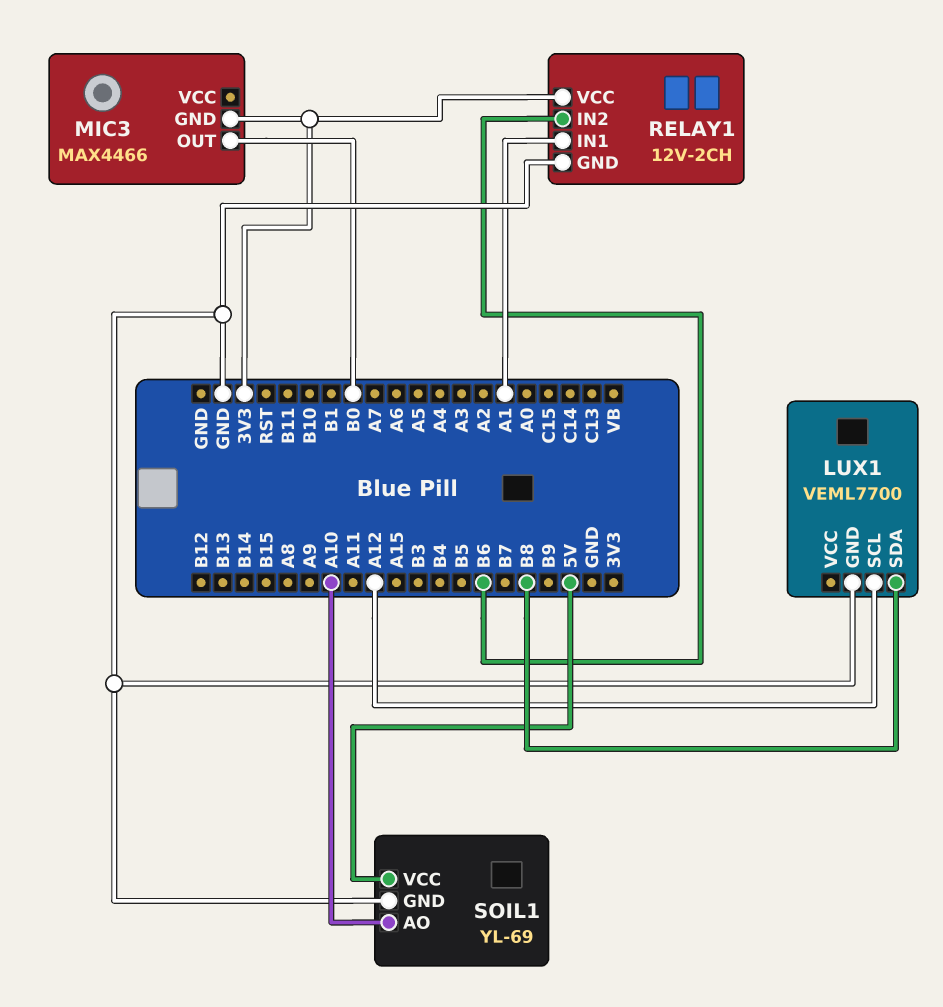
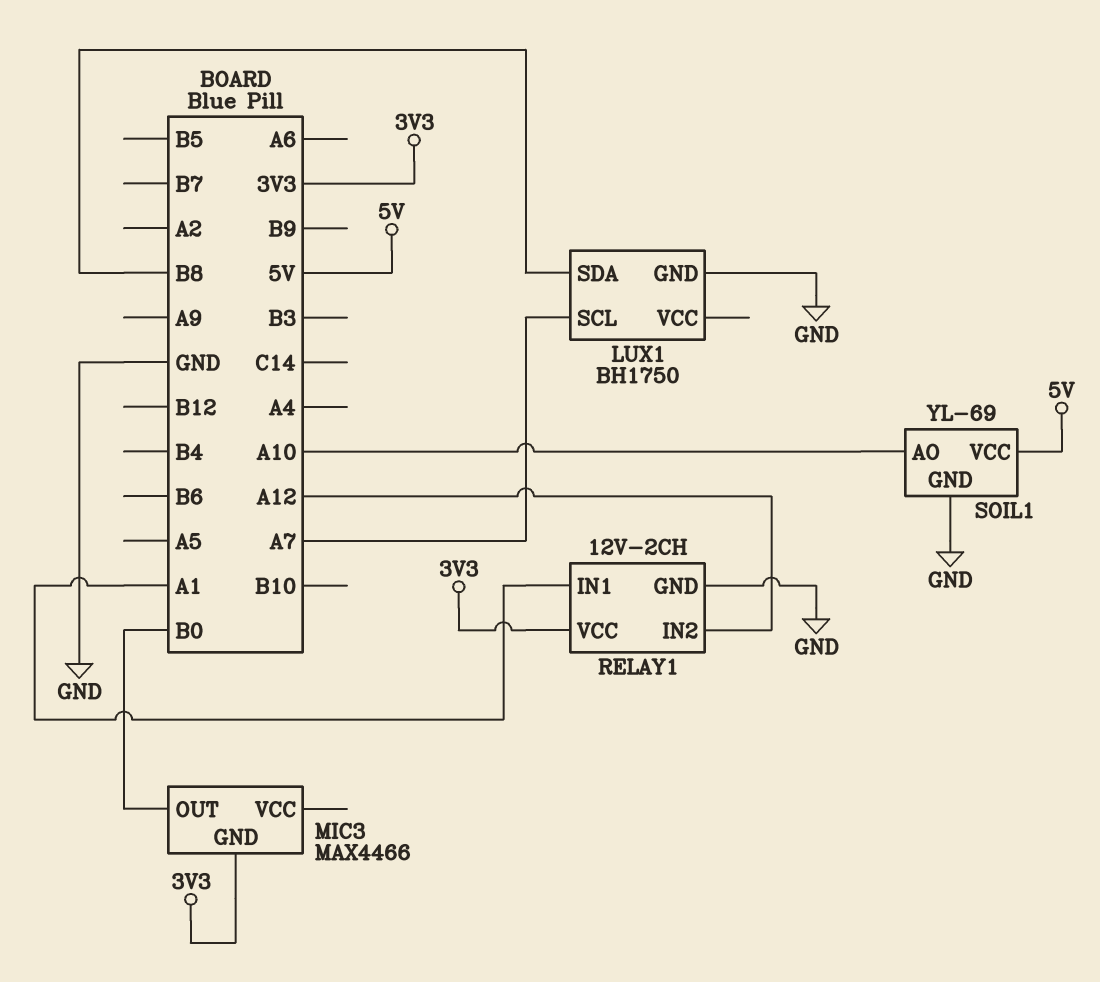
LUX1: VEML7700 -> BH1750
LUX1 pin SCL: A12 -> A7
RELAY1 pin IN2: B6 -> A12

